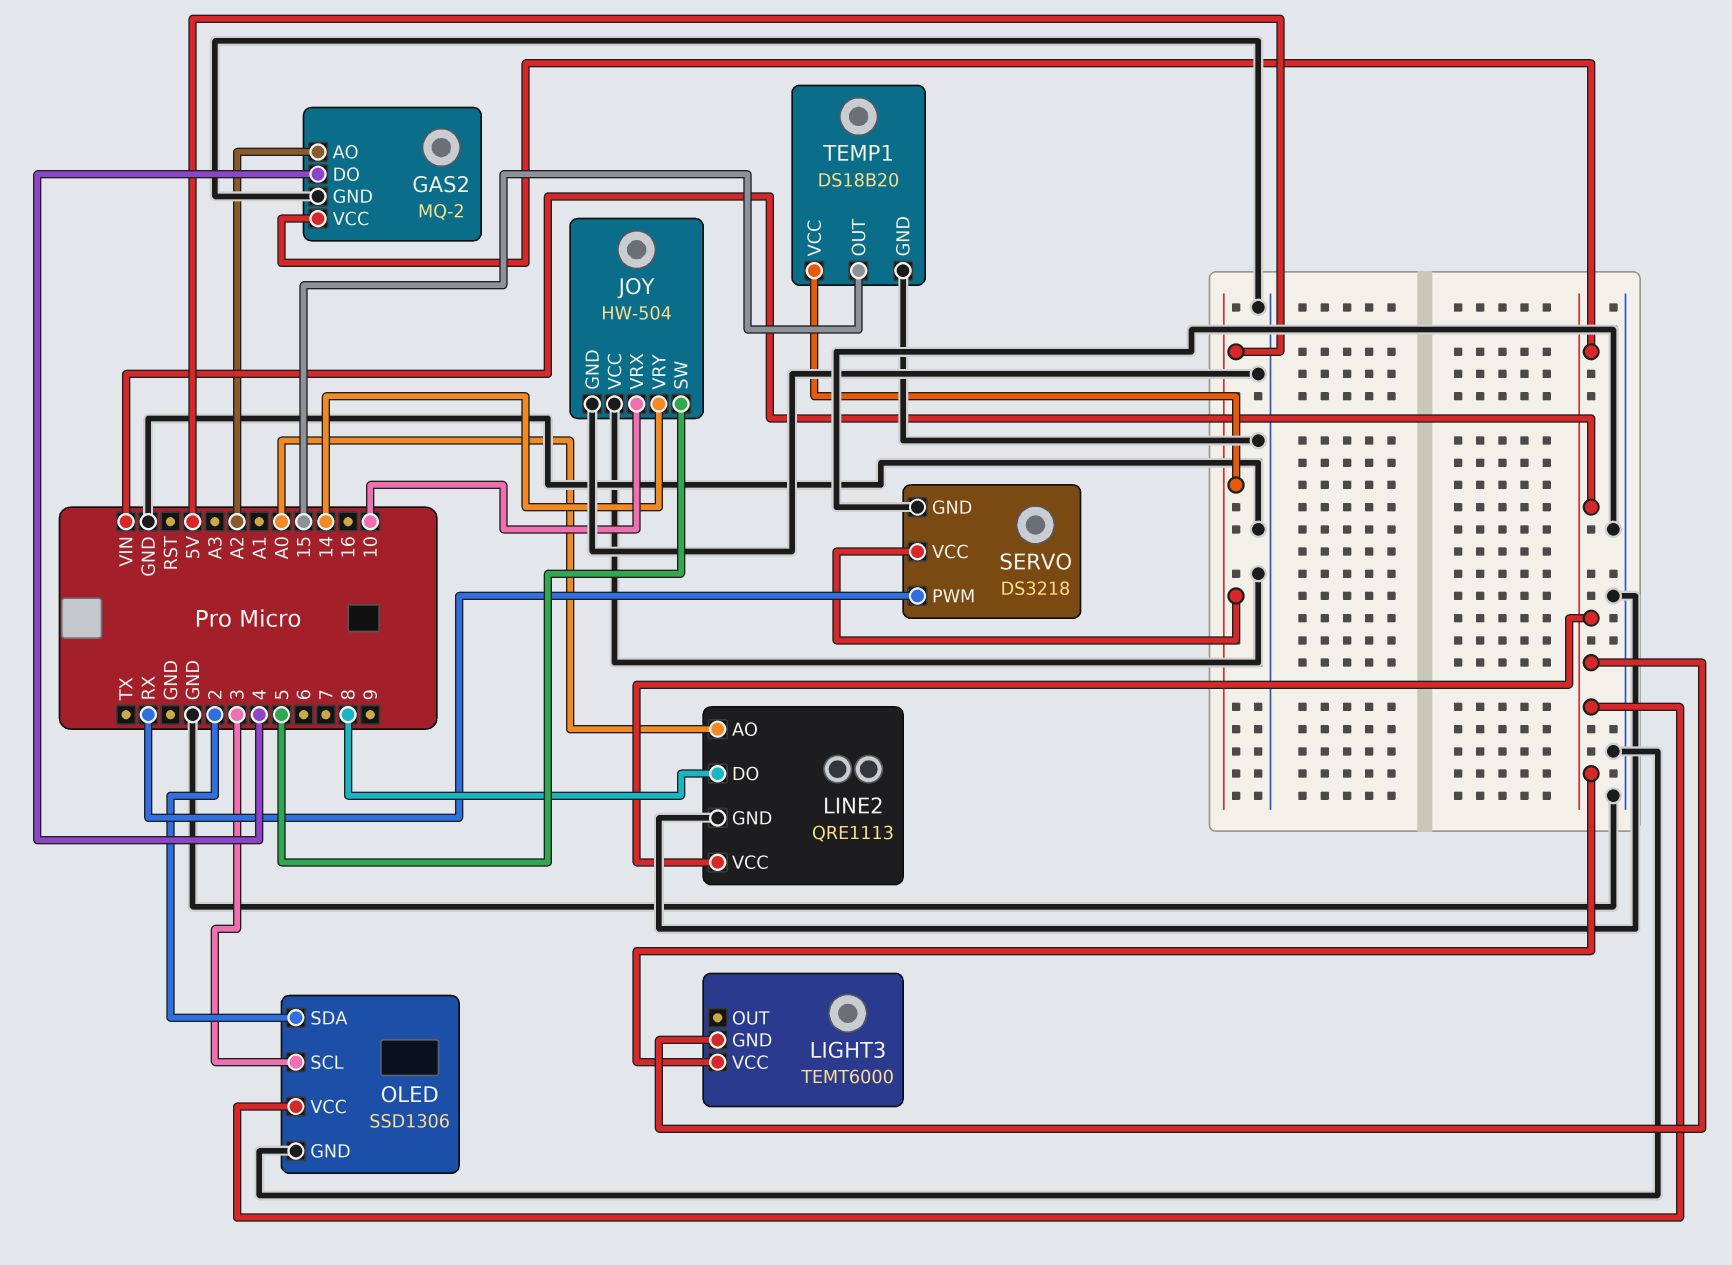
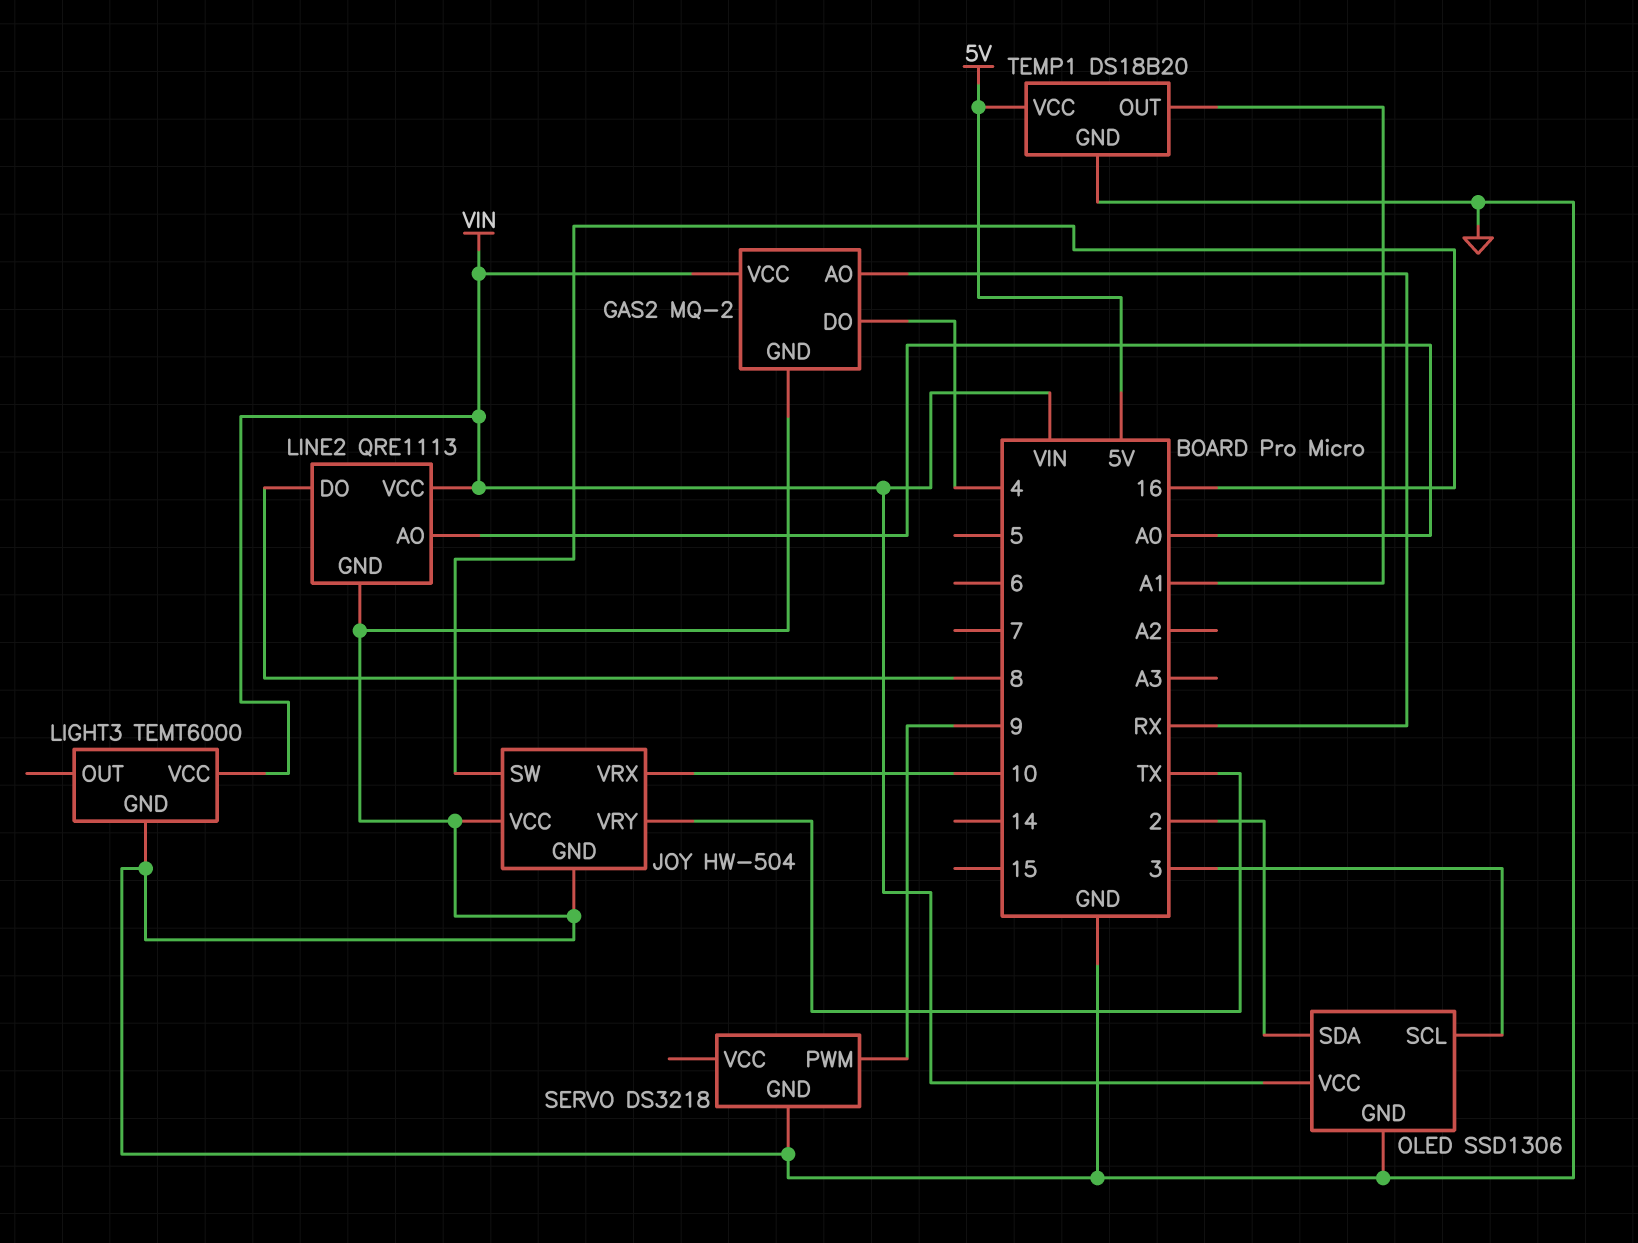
GAS2 pin AO: A2 -> RX
JOY pin SW: 5 -> 16
JOY pin VRY: 14 -> TX
LIGHT3 pin GND: VIN -> GND
SERVO pin PWM: RX -> 9
SERVO pin VCC: 5V -> none
TEMP1 pin OUT: 15 -> A1

